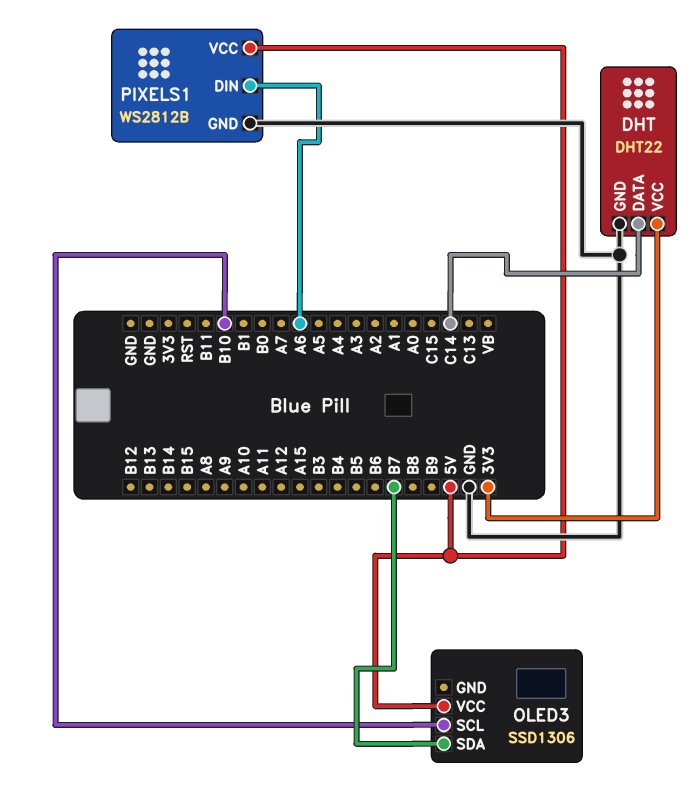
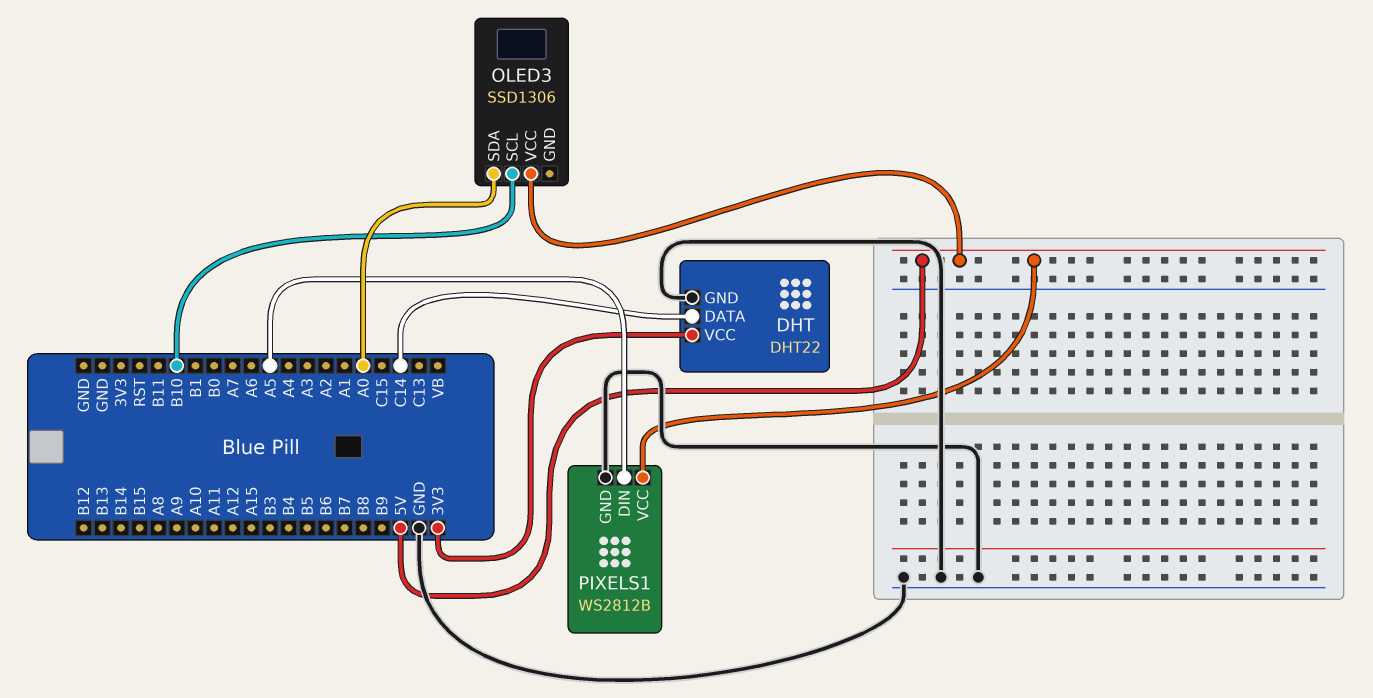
OLED3 pin SDA: B7 -> A0
PIXELS1 pin DIN: A6 -> A5

